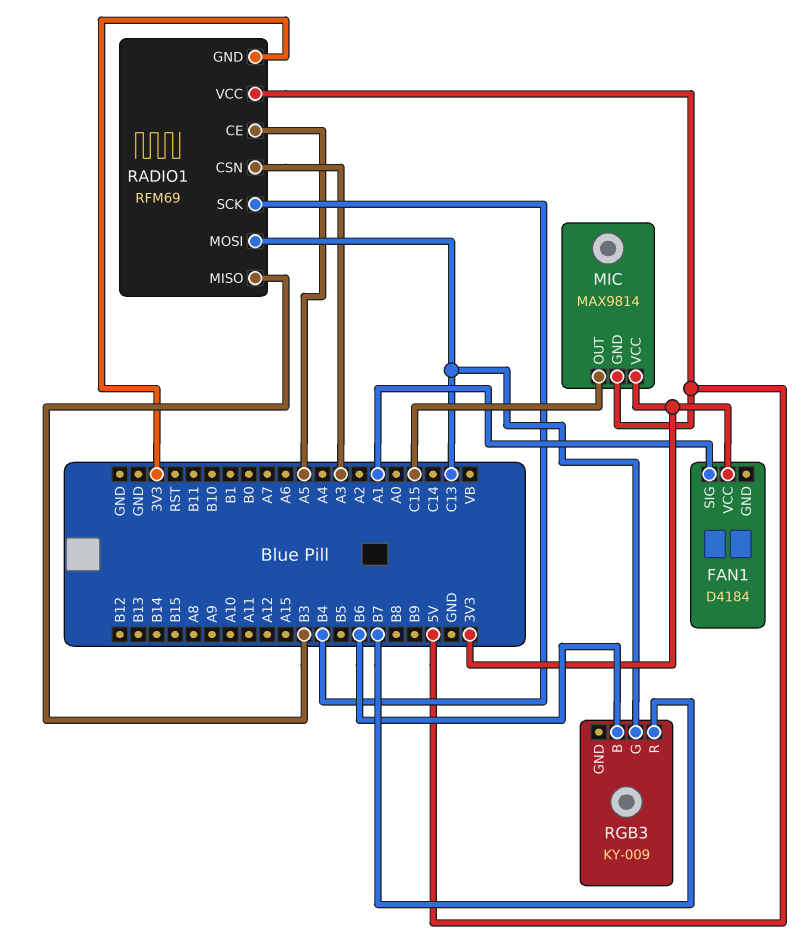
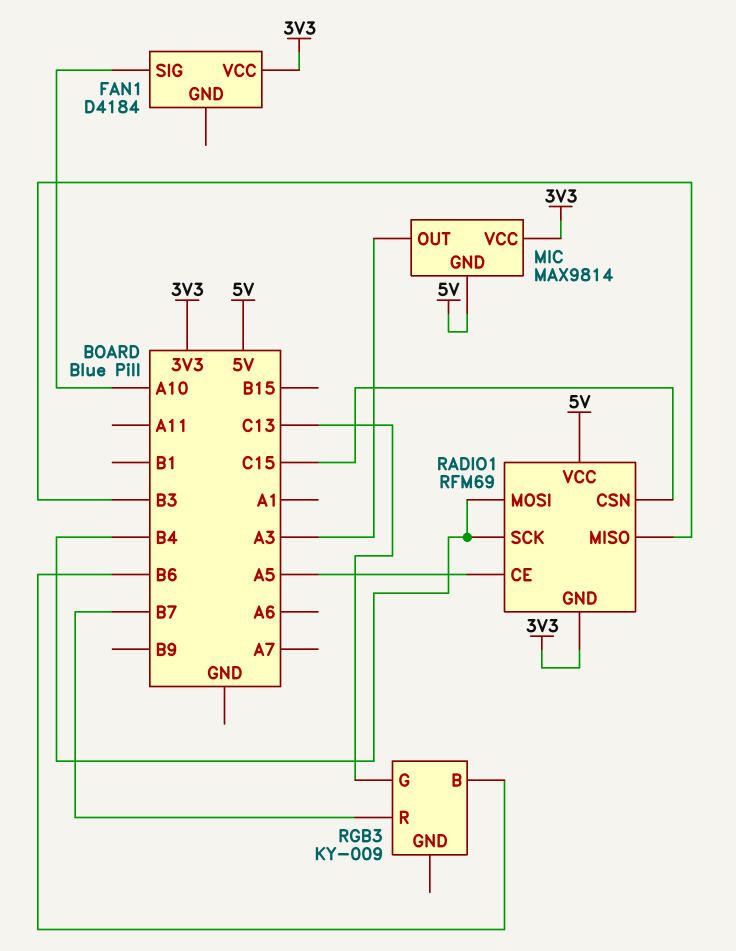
FAN1 pin SIG: A1 -> A10
MIC pin OUT: C15 -> A3
RADIO1 pin CSN: A3 -> C15
RADIO1 pin MOSI: C13 -> B4

